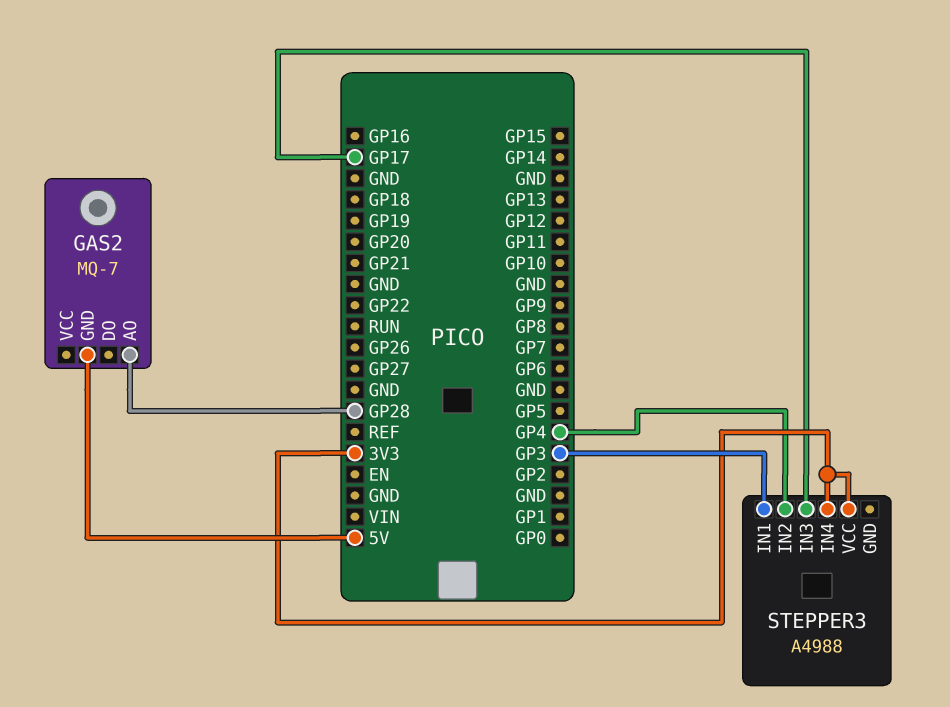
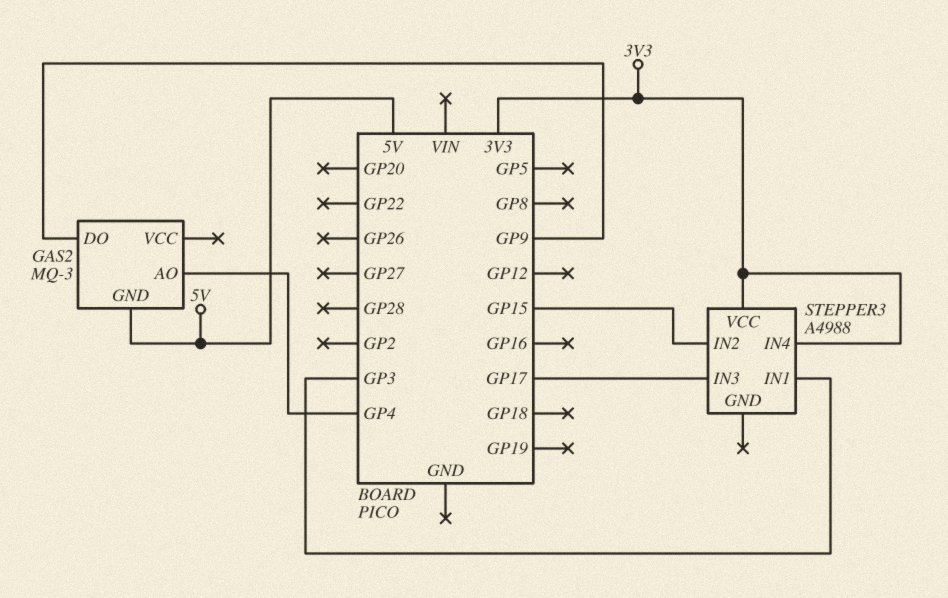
GAS2: MQ-7 -> MQ-3
GAS2 pin AO: GP28 -> GP4
GAS2 pin DO: none -> GP9
STEPPER3 pin IN2: GP4 -> GP15

